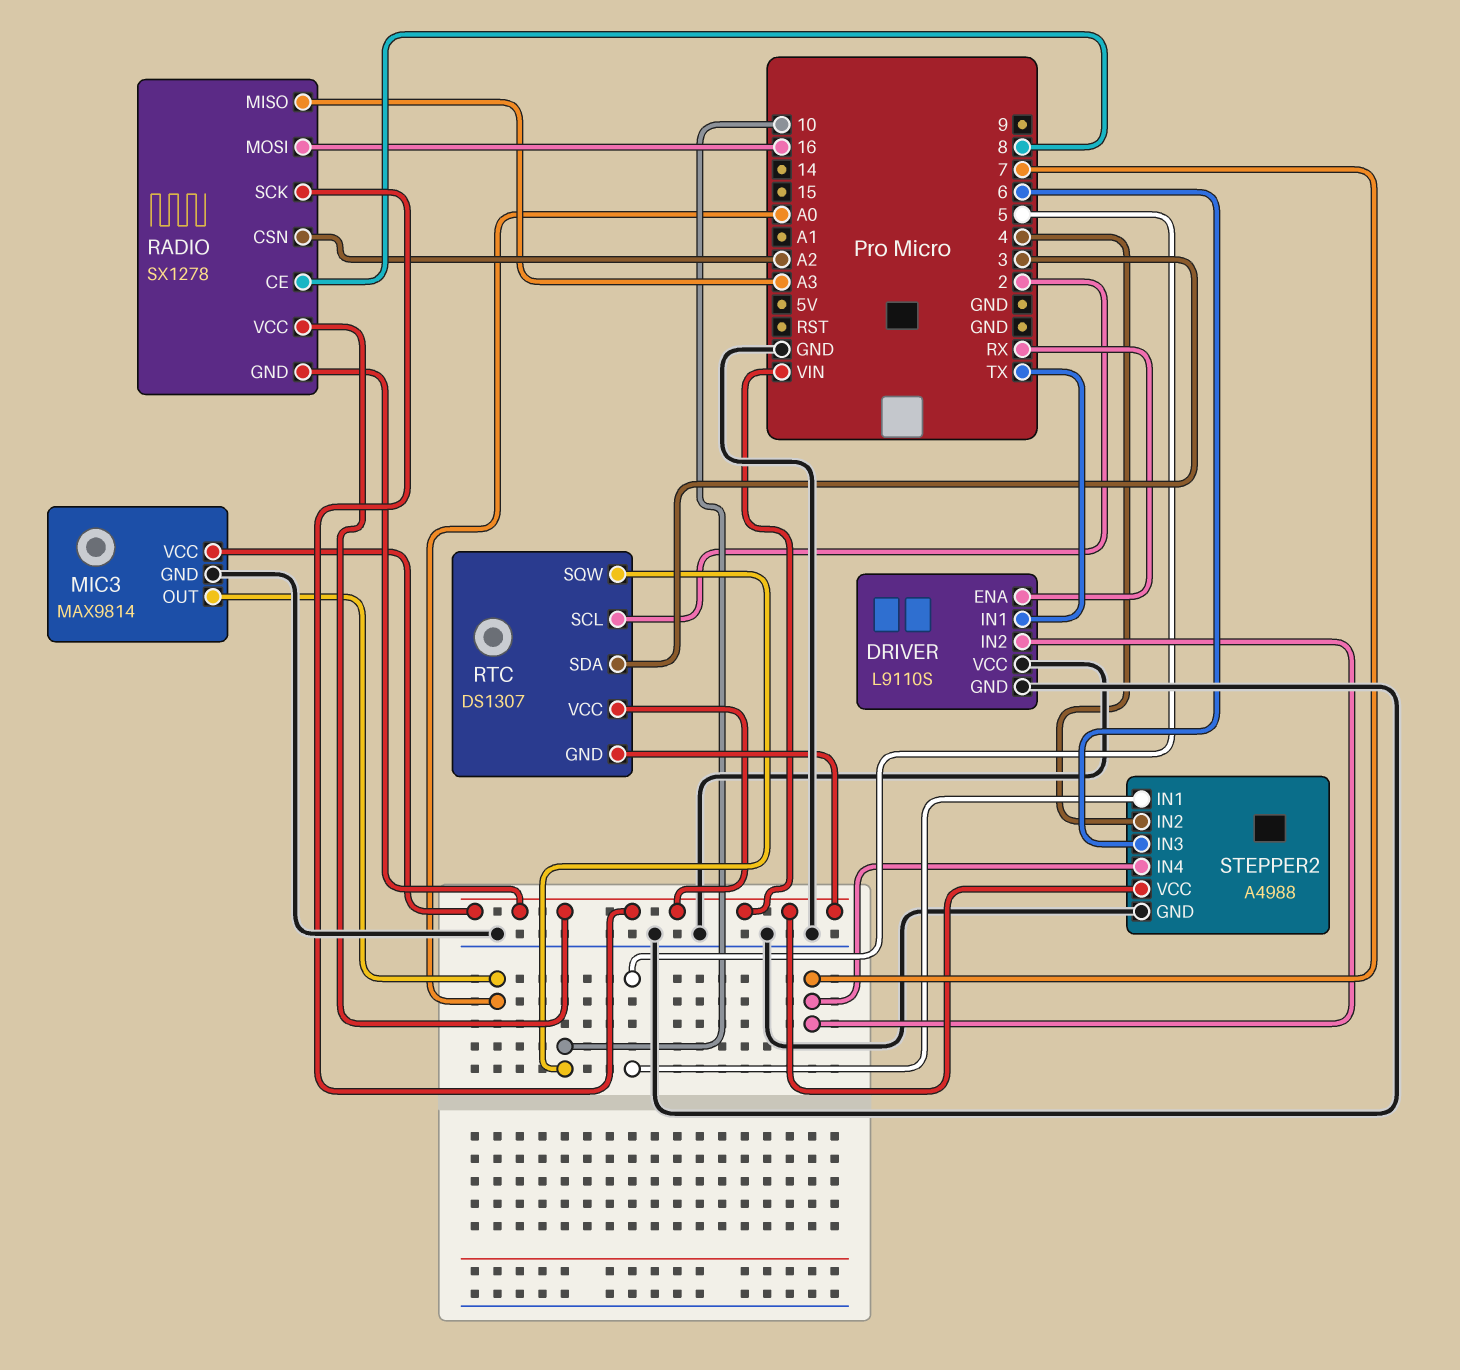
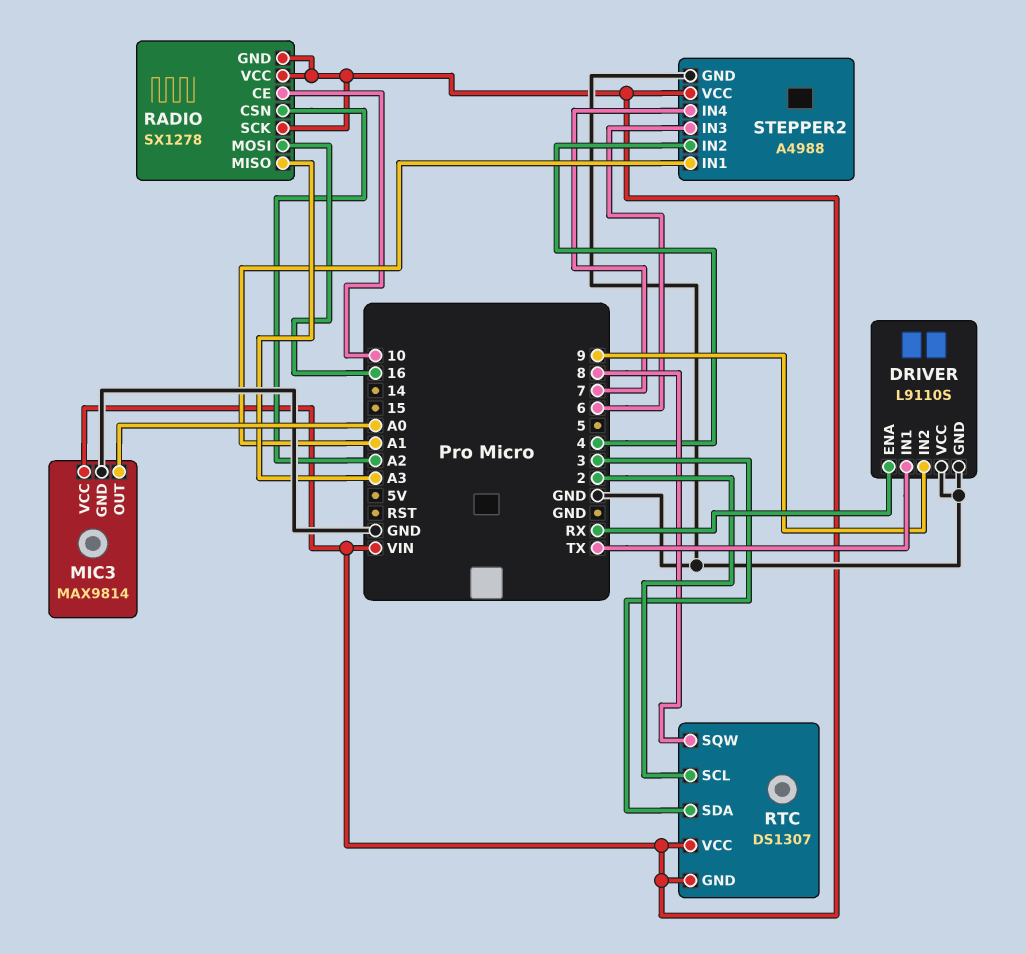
DRIVER pin IN2: 7 -> 9
RADIO pin CE: 8 -> 10
RTC pin SQW: 10 -> 8
STEPPER2 pin IN1: 5 -> A1

